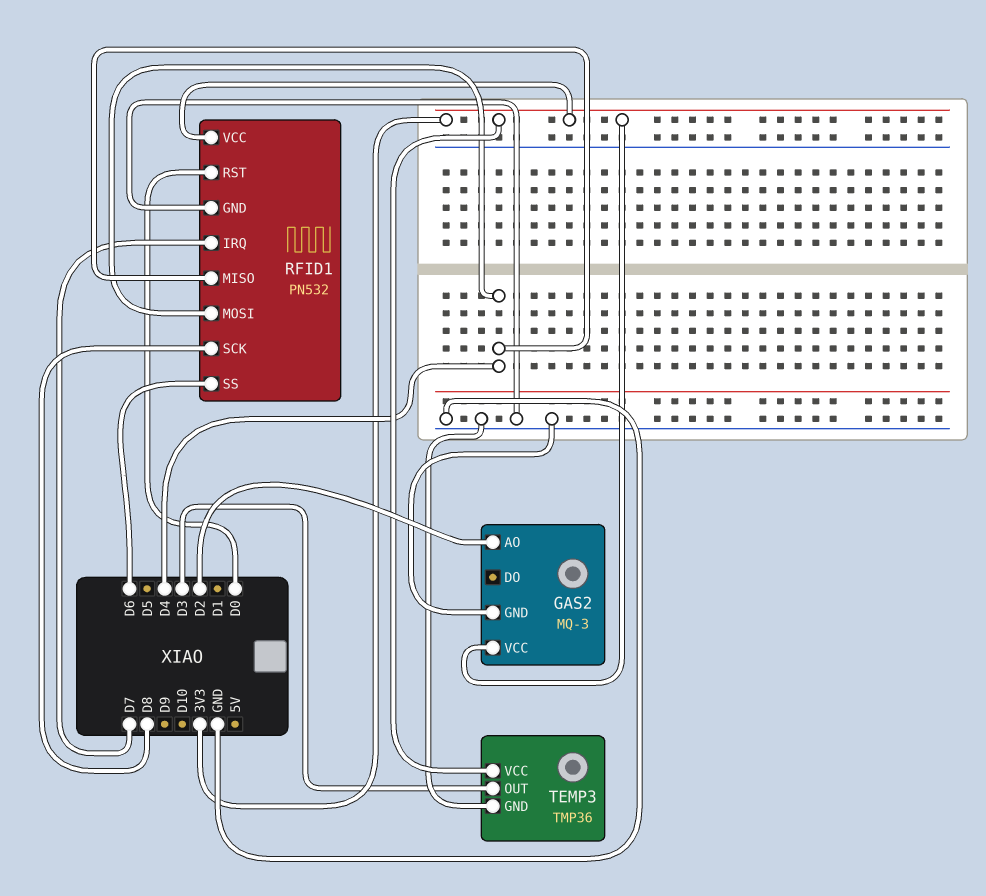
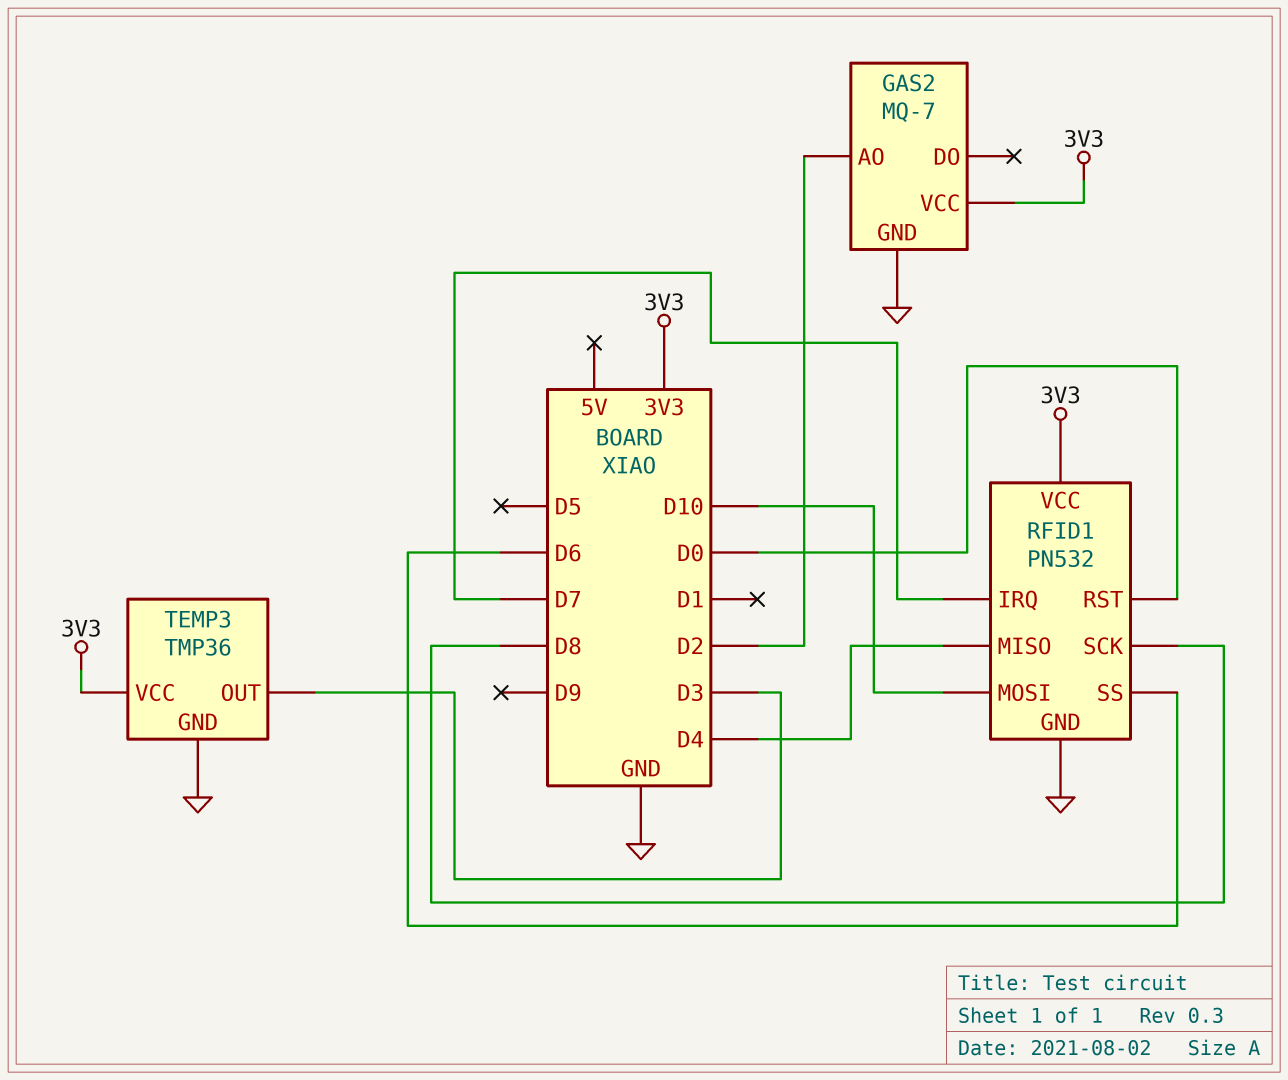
GAS2: MQ-3 -> MQ-7
RFID1 pin MOSI: D4 -> D10

